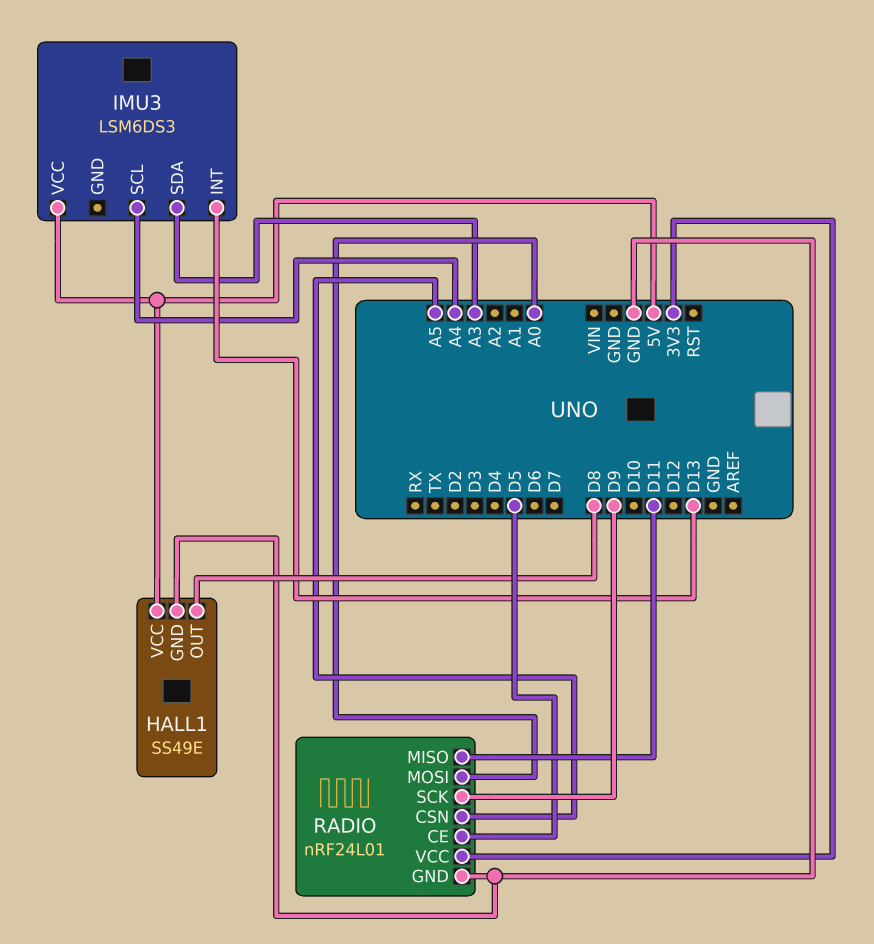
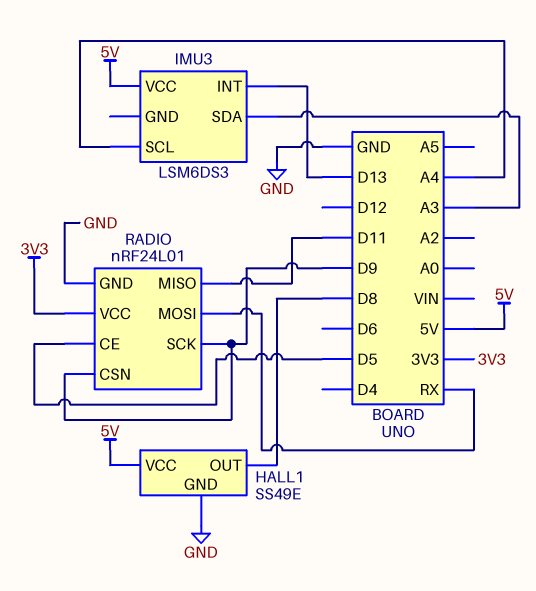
RADIO pin CSN: A5 -> D9
RADIO pin MOSI: A0 -> RX

